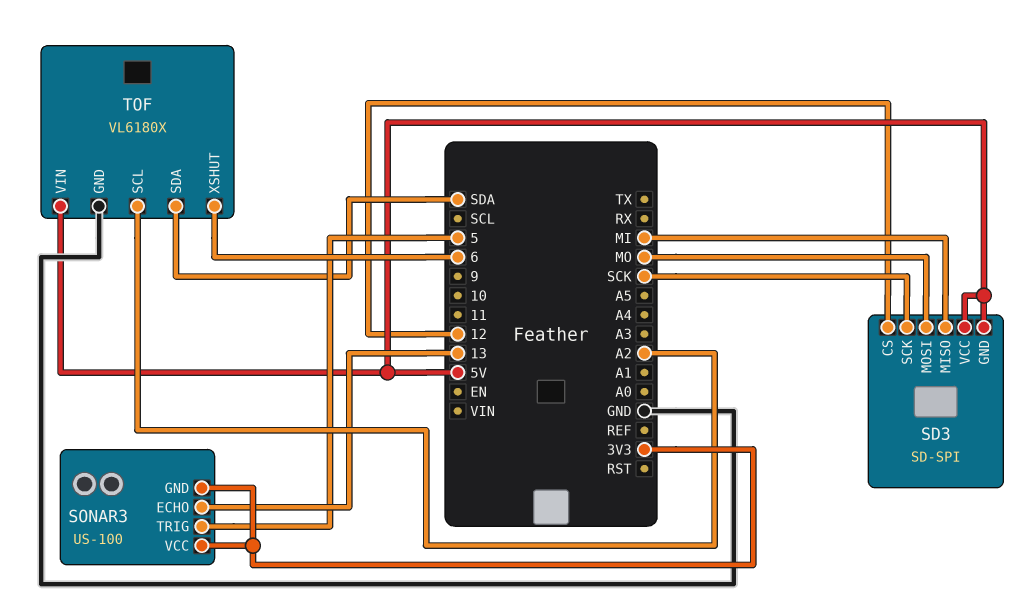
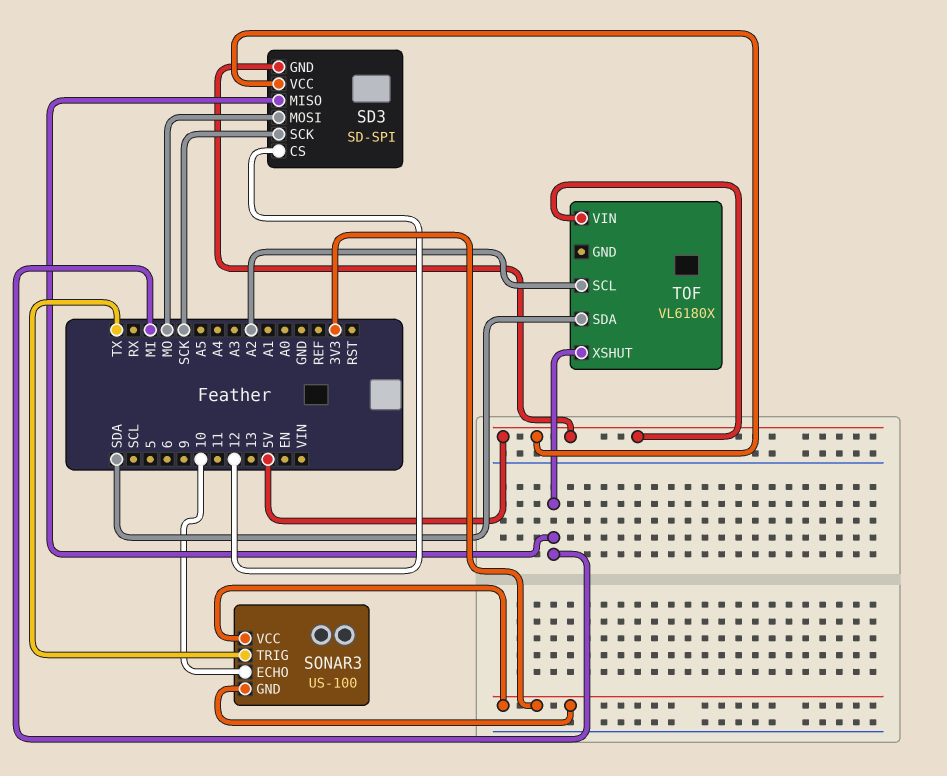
SONAR3 pin ECHO: 13 -> 10
SONAR3 pin TRIG: 5 -> TX
TOF pin GND: GND -> none
TOF pin XSHUT: 6 -> MI

